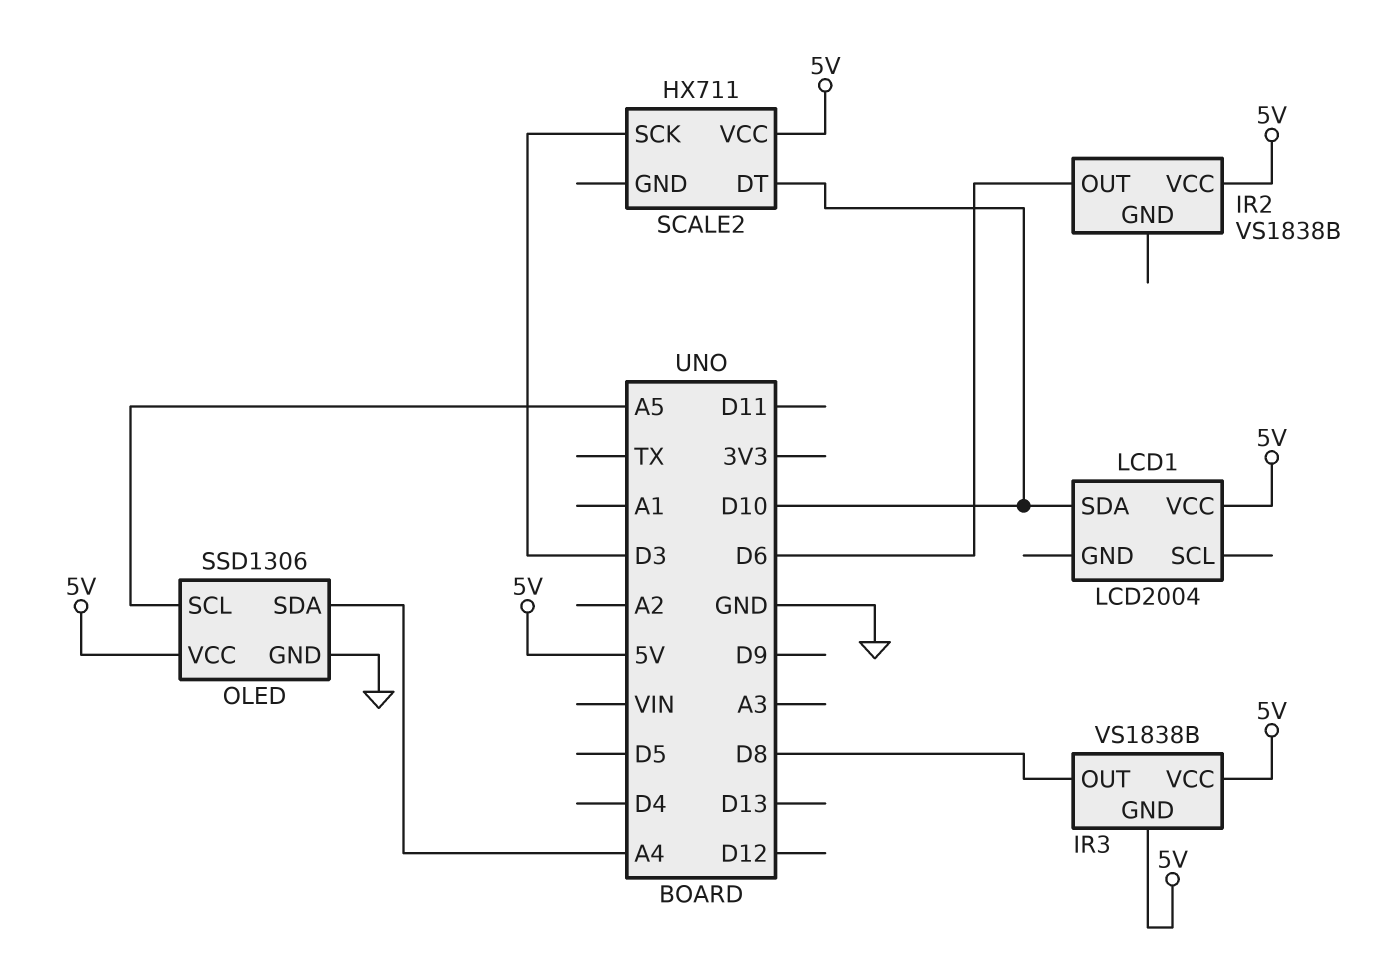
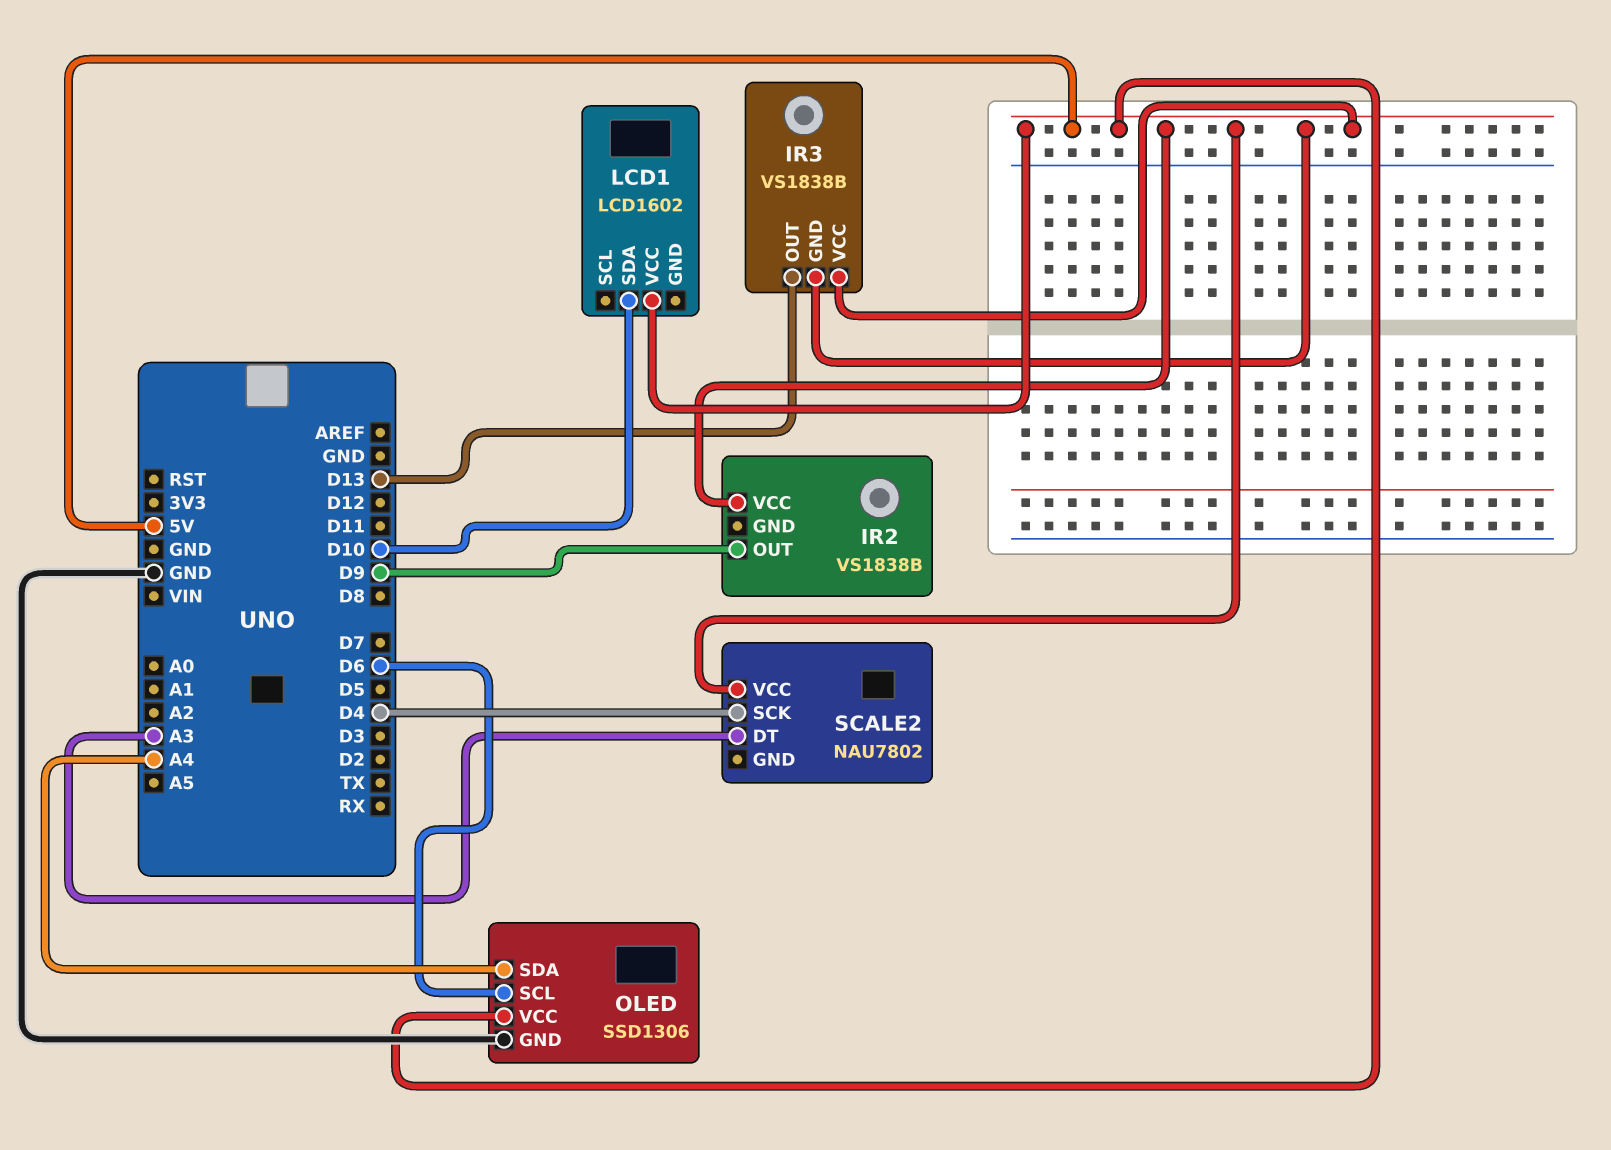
IR2 pin OUT: D6 -> D9
IR3 pin OUT: D8 -> D13
LCD1: LCD2004 -> LCD1602
OLED pin SCL: A5 -> D6
SCALE2: HX711 -> NAU7802
SCALE2 pin DT: D10 -> A3
SCALE2 pin SCK: D3 -> D4

